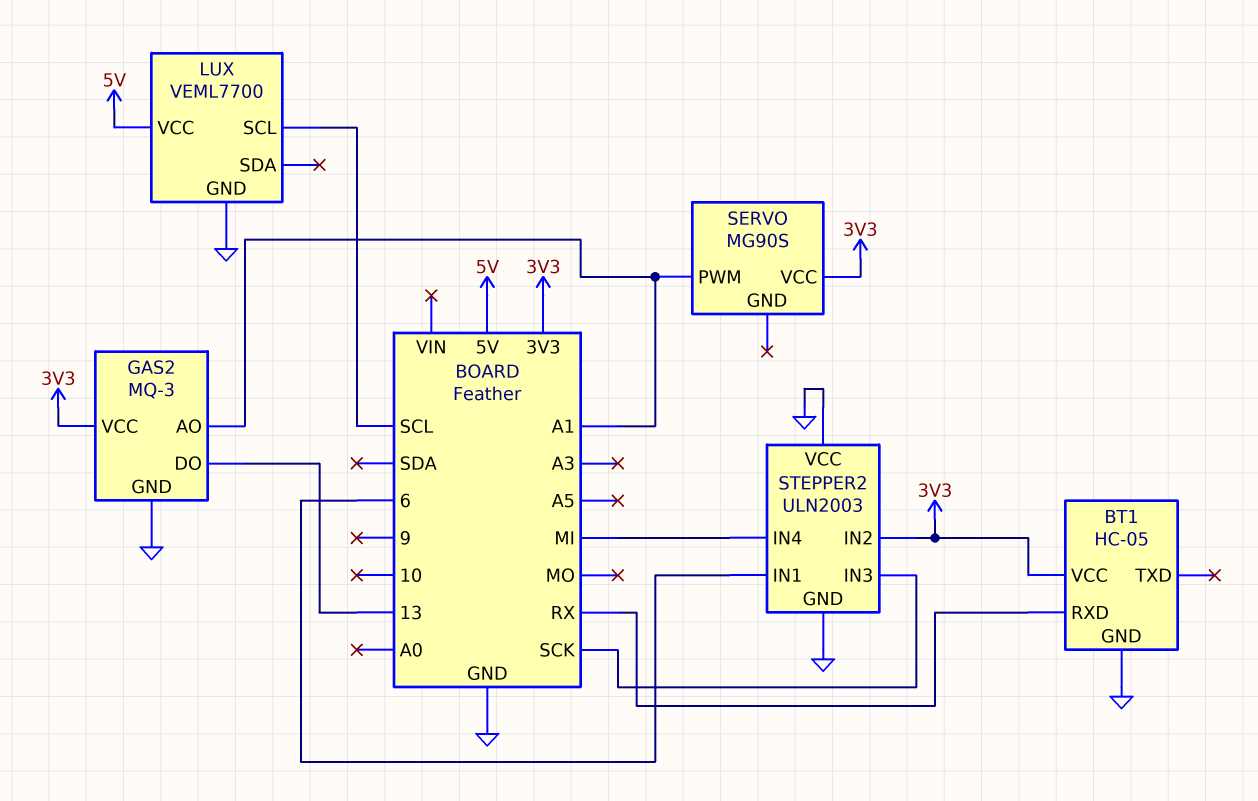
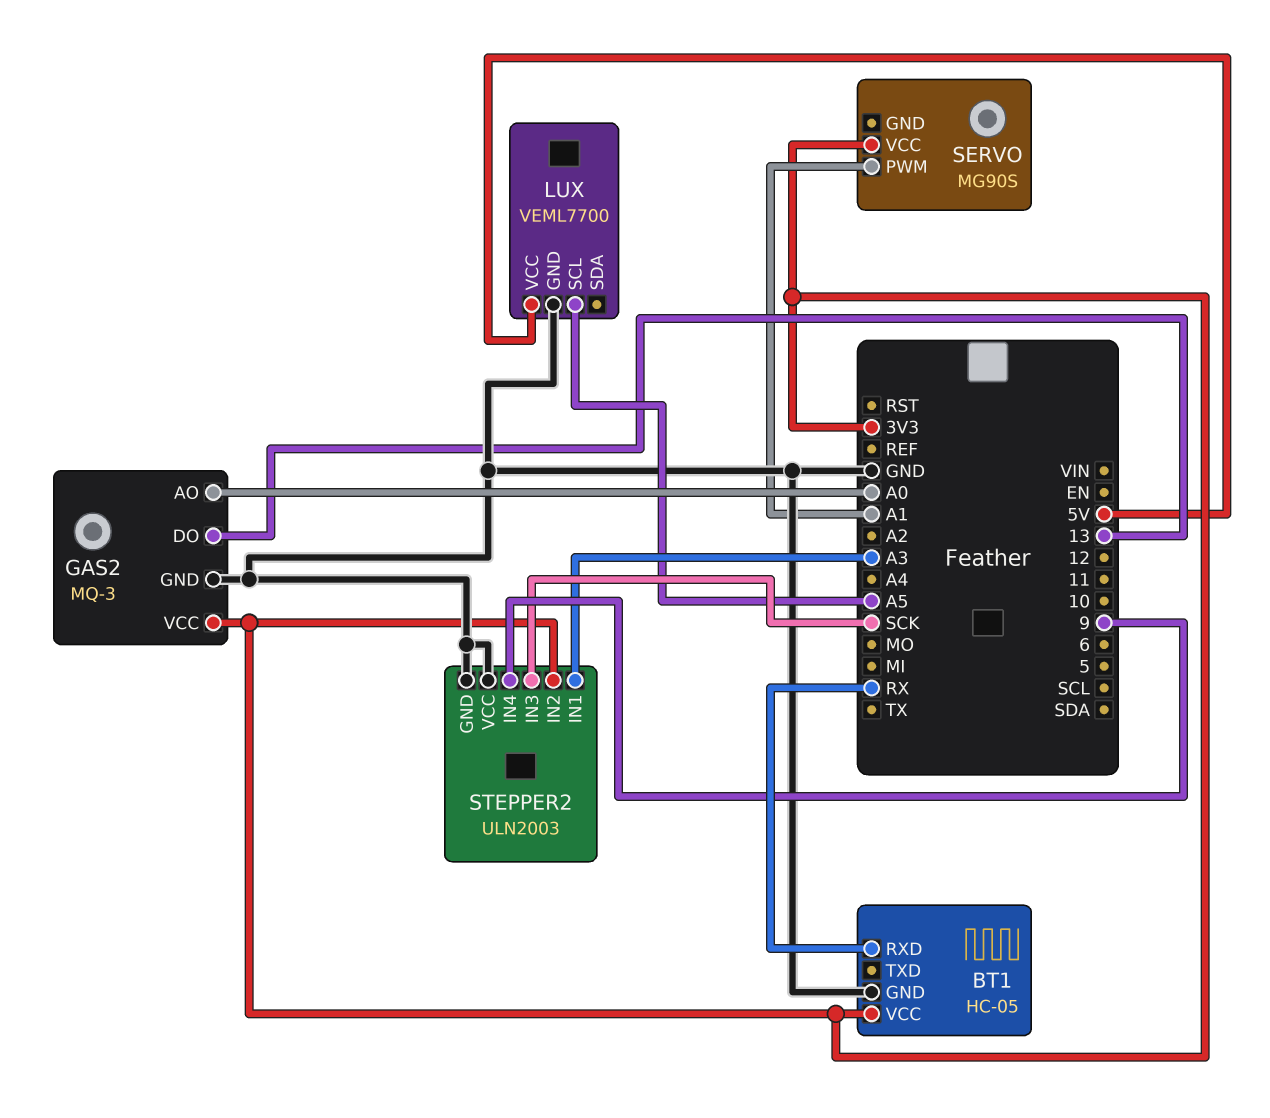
GAS2 pin AO: A1 -> A0
LUX pin SCL: SCL -> A5
STEPPER2 pin IN1: 6 -> A3
STEPPER2 pin IN4: MI -> 9

